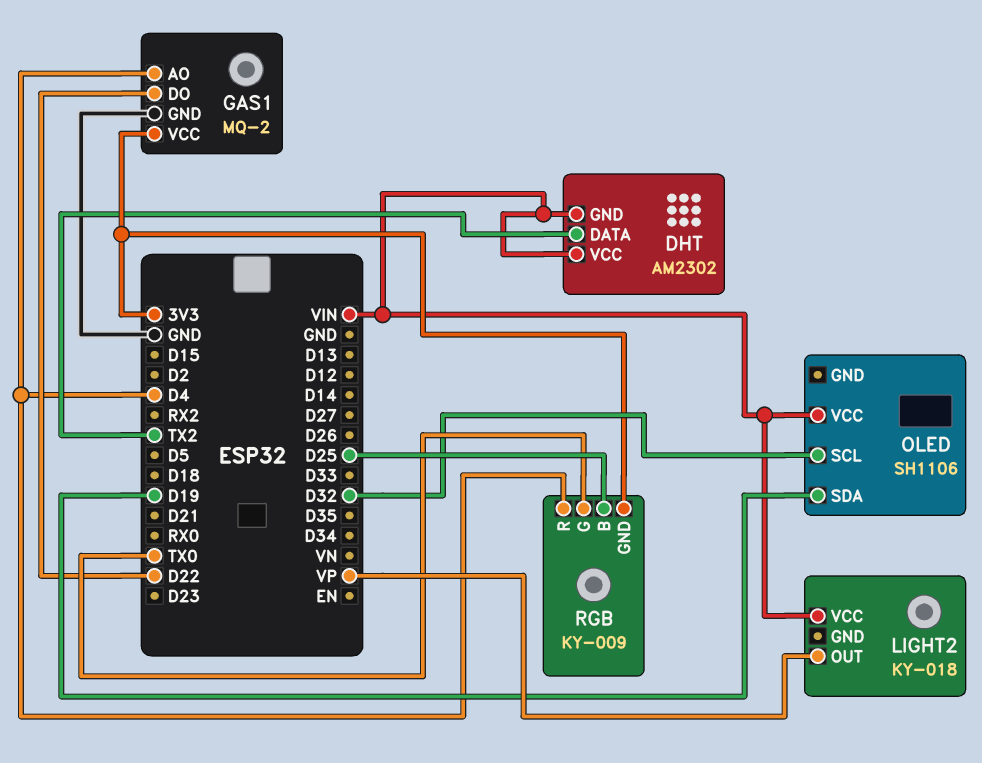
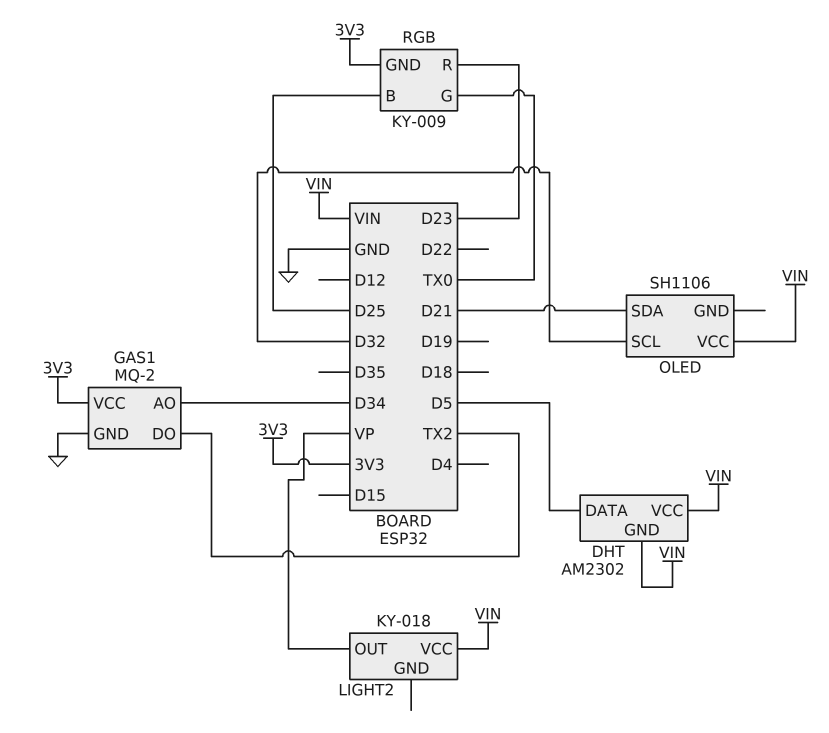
DHT pin DATA: TX2 -> D5
GAS1 pin AO: D4 -> D34
GAS1 pin DO: D22 -> TX2
OLED pin SDA: D19 -> D21
RGB pin R: D4 -> D23

